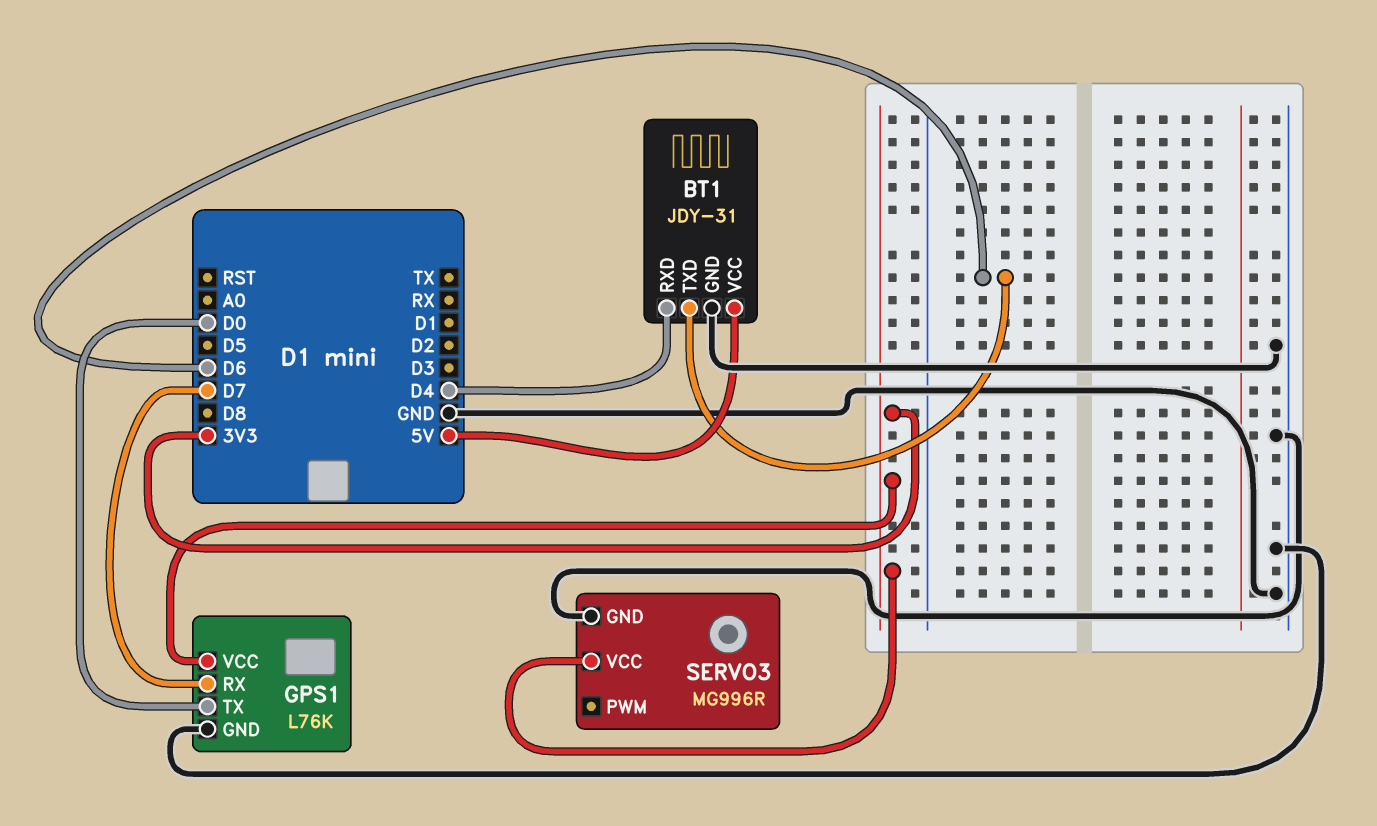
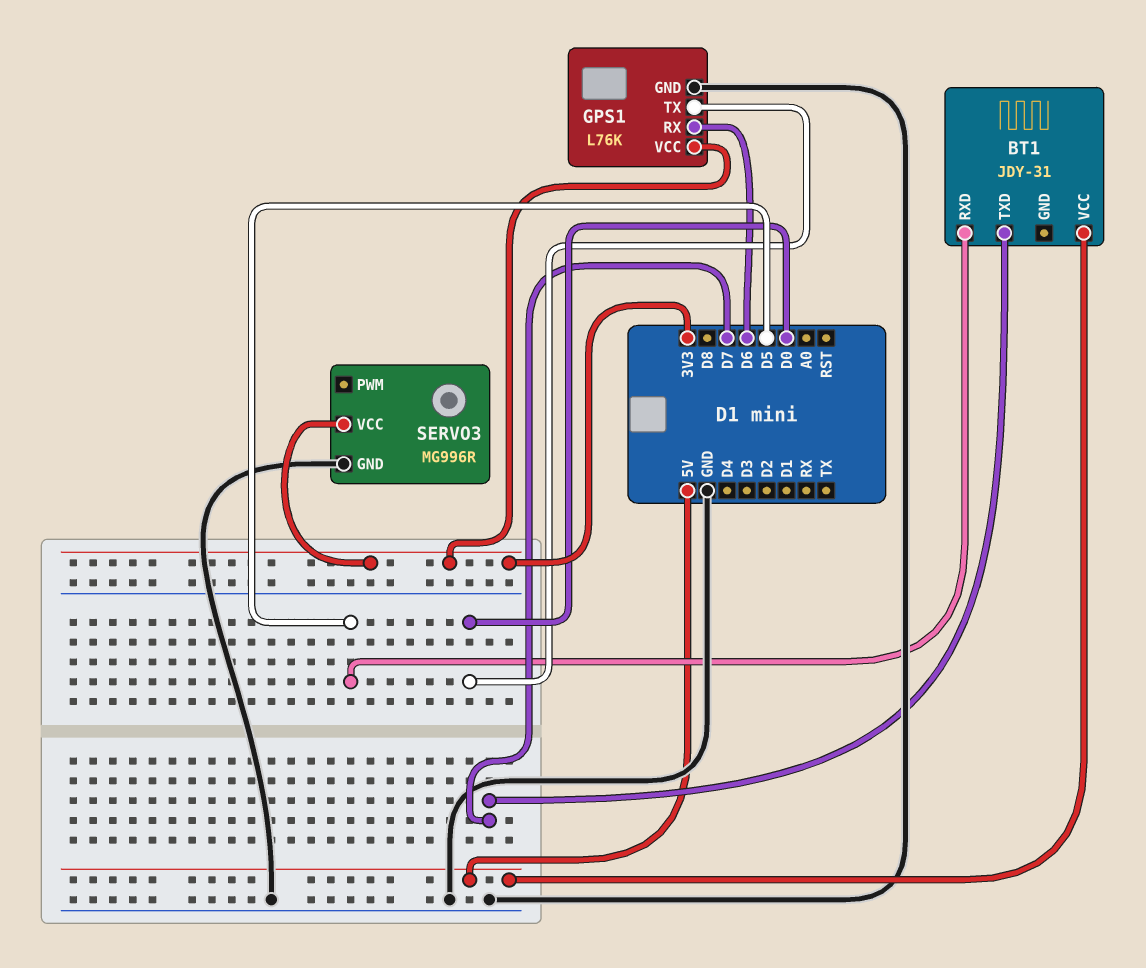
BT1 pin GND: GND -> none
BT1 pin RXD: D4 -> D5
BT1 pin TXD: D6 -> D7
GPS1 pin RX: D7 -> D6

